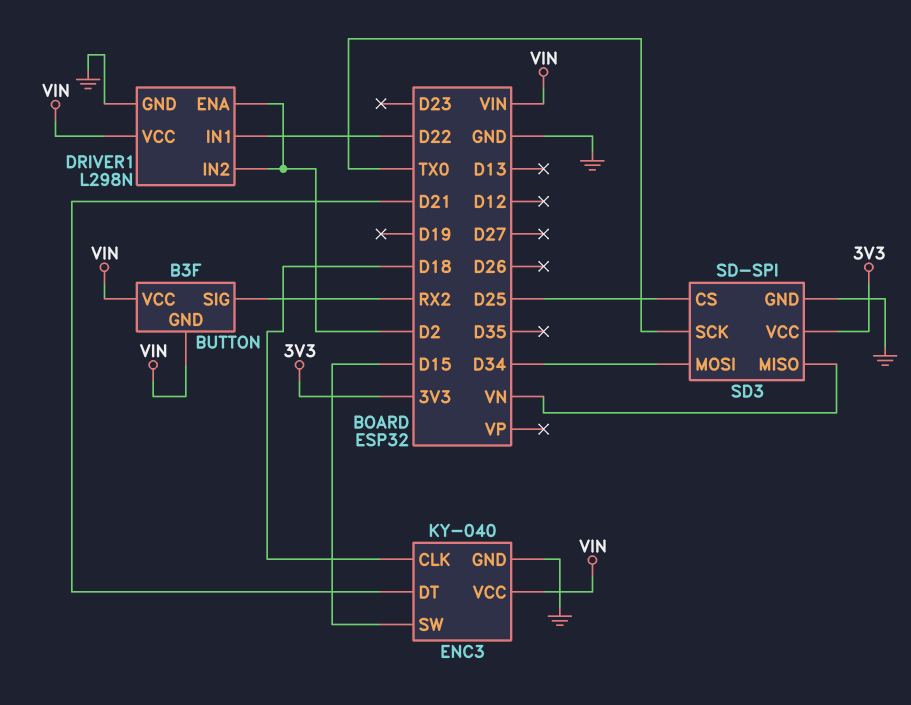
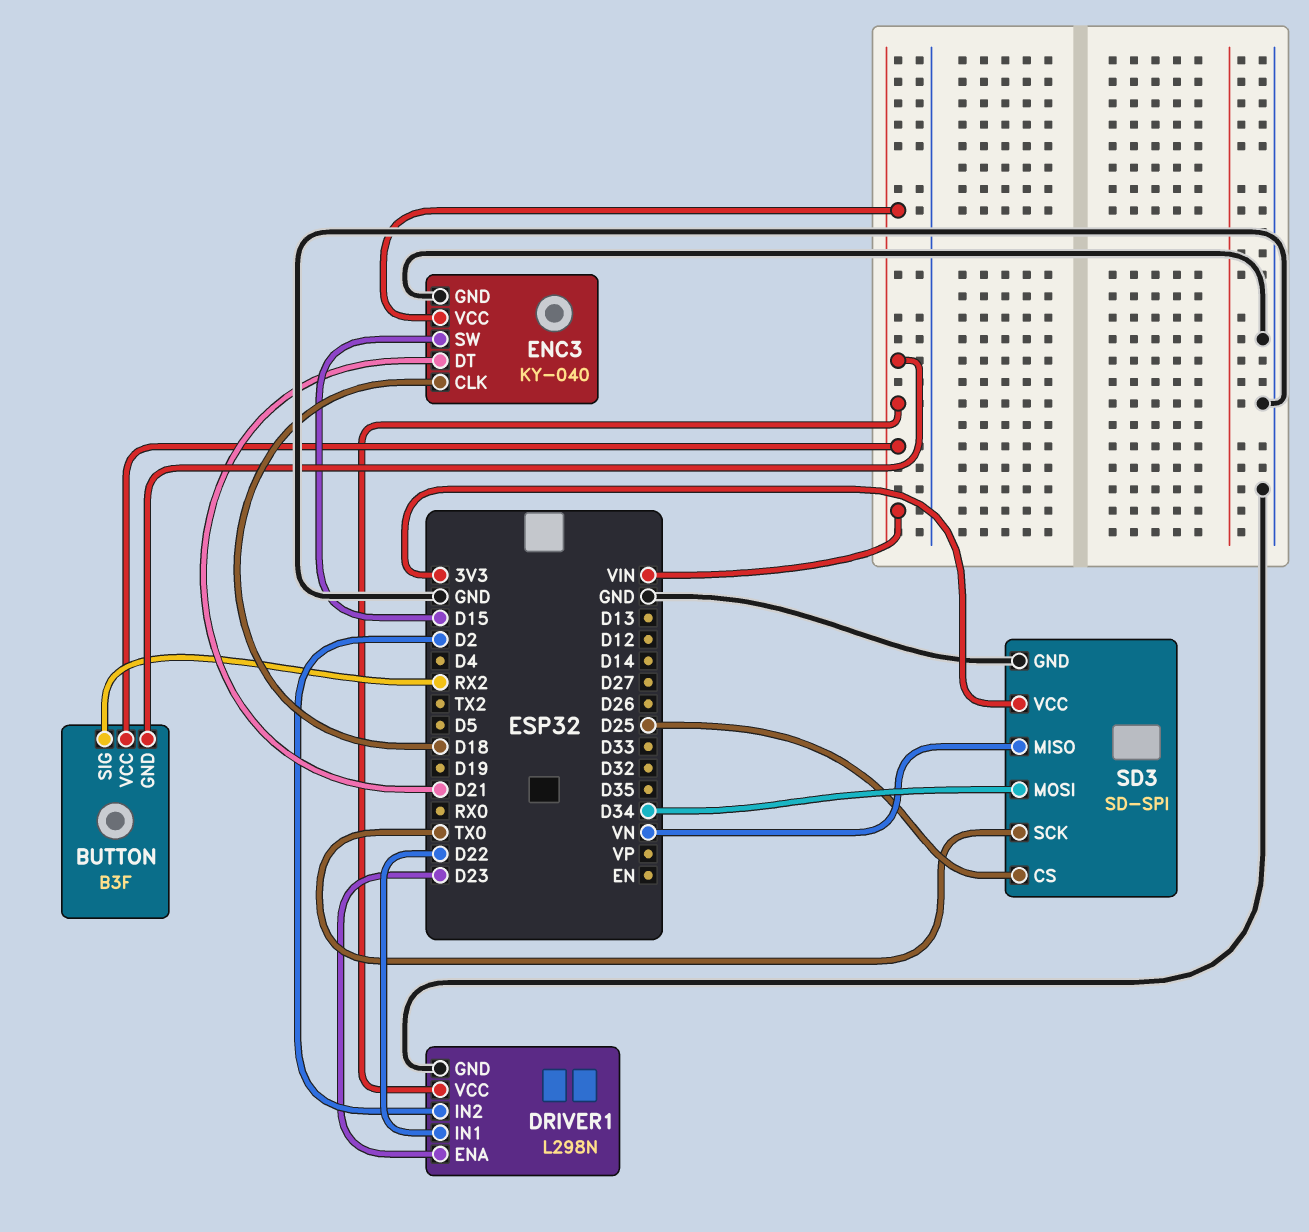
DRIVER1 pin ENA: D2 -> D23

